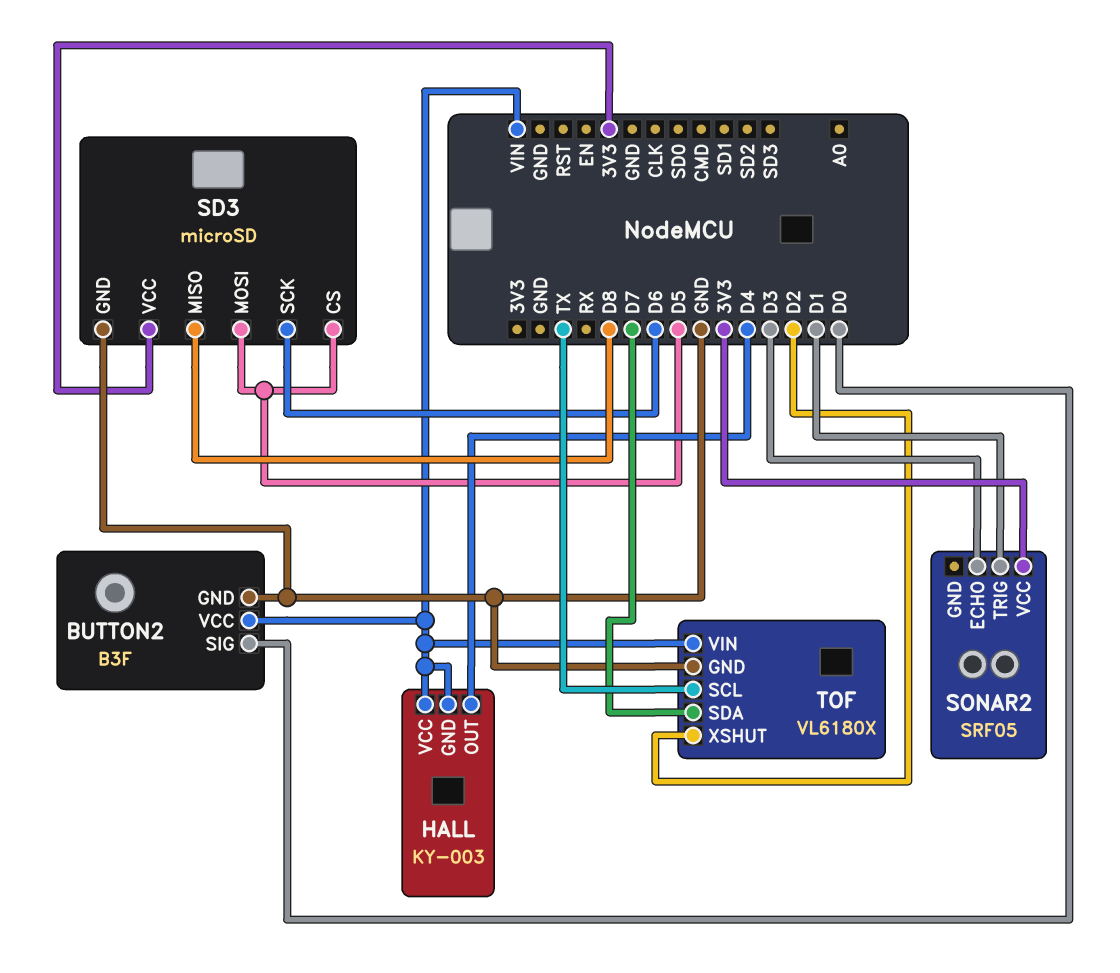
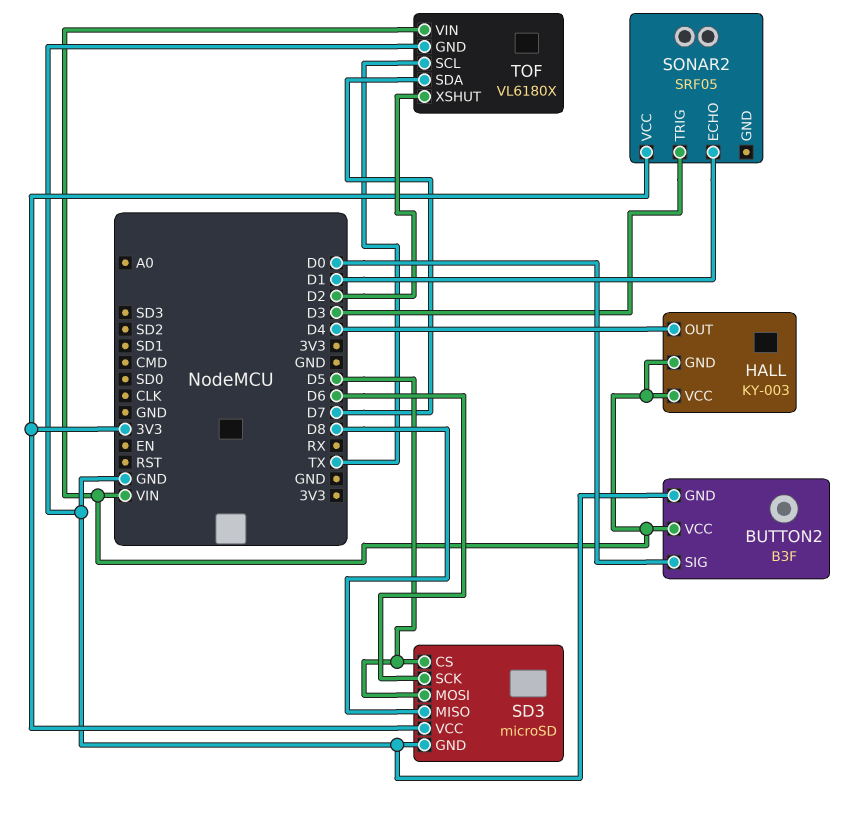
SONAR2 pin ECHO: D3 -> D1
SONAR2 pin TRIG: D1 -> D3

